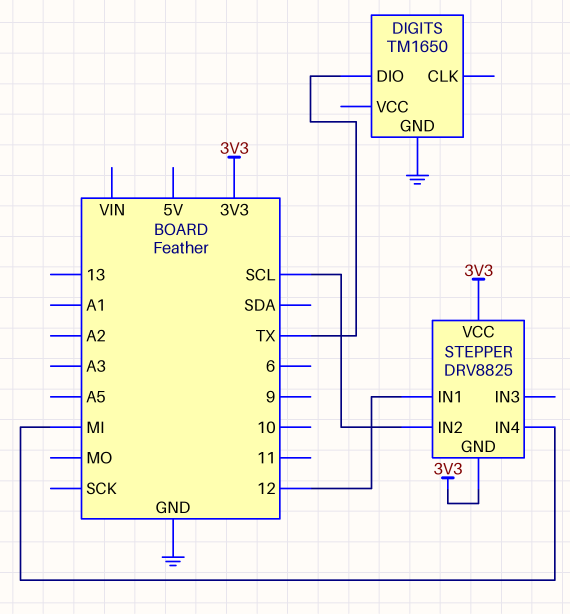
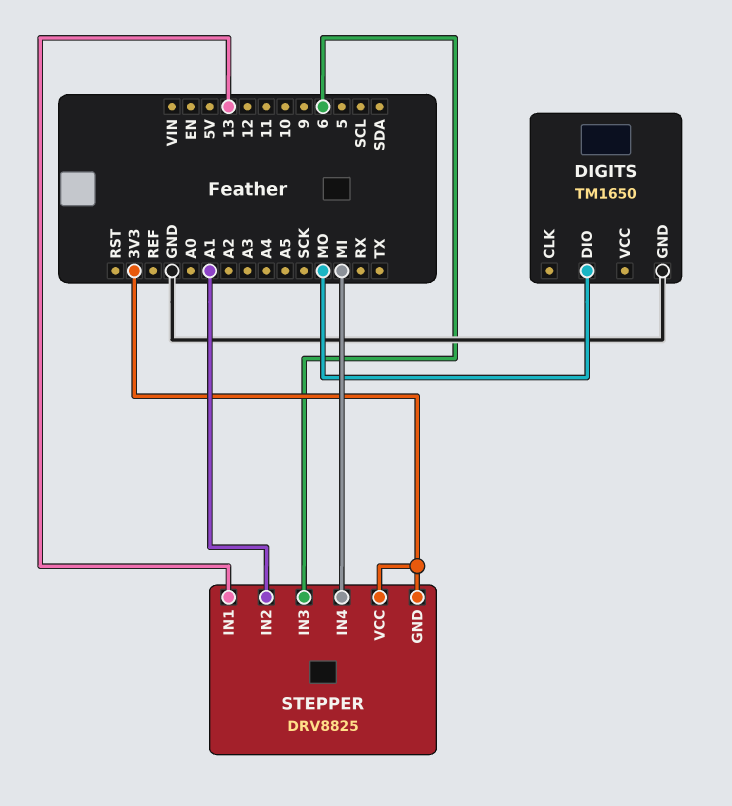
DIGITS pin DIO: TX -> MO
STEPPER pin IN1: 12 -> 13
STEPPER pin IN2: SCL -> A1
STEPPER pin IN3: none -> 6

